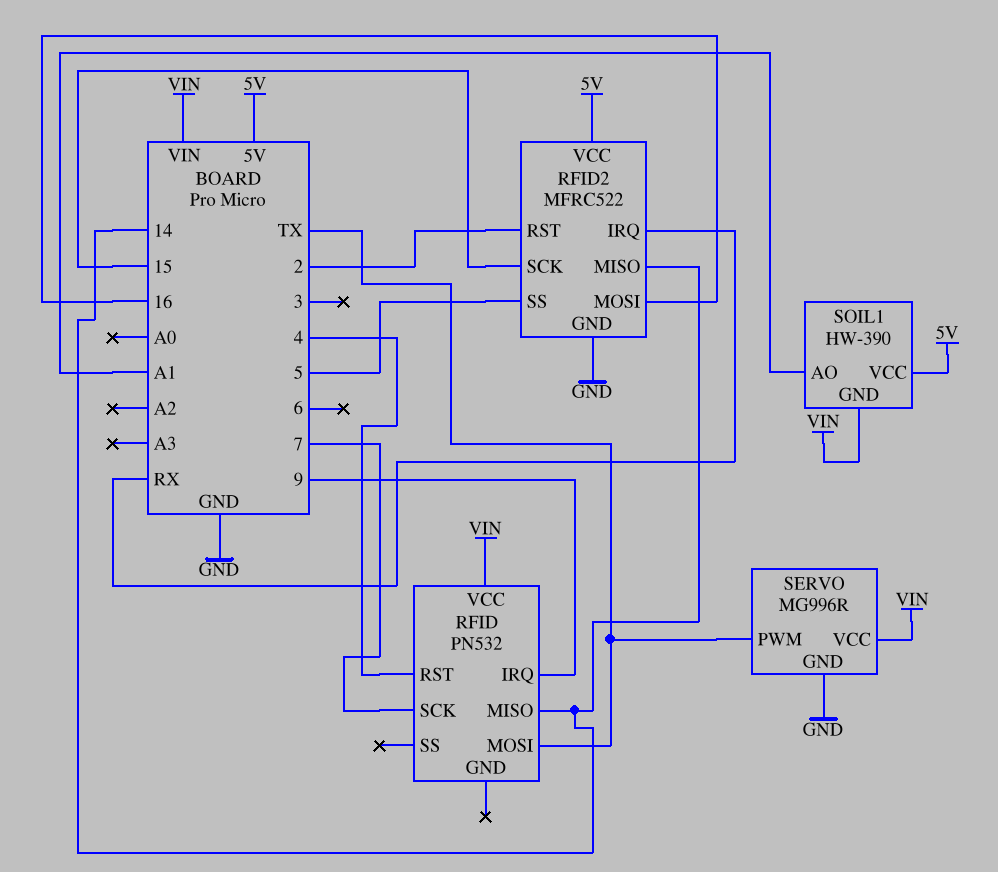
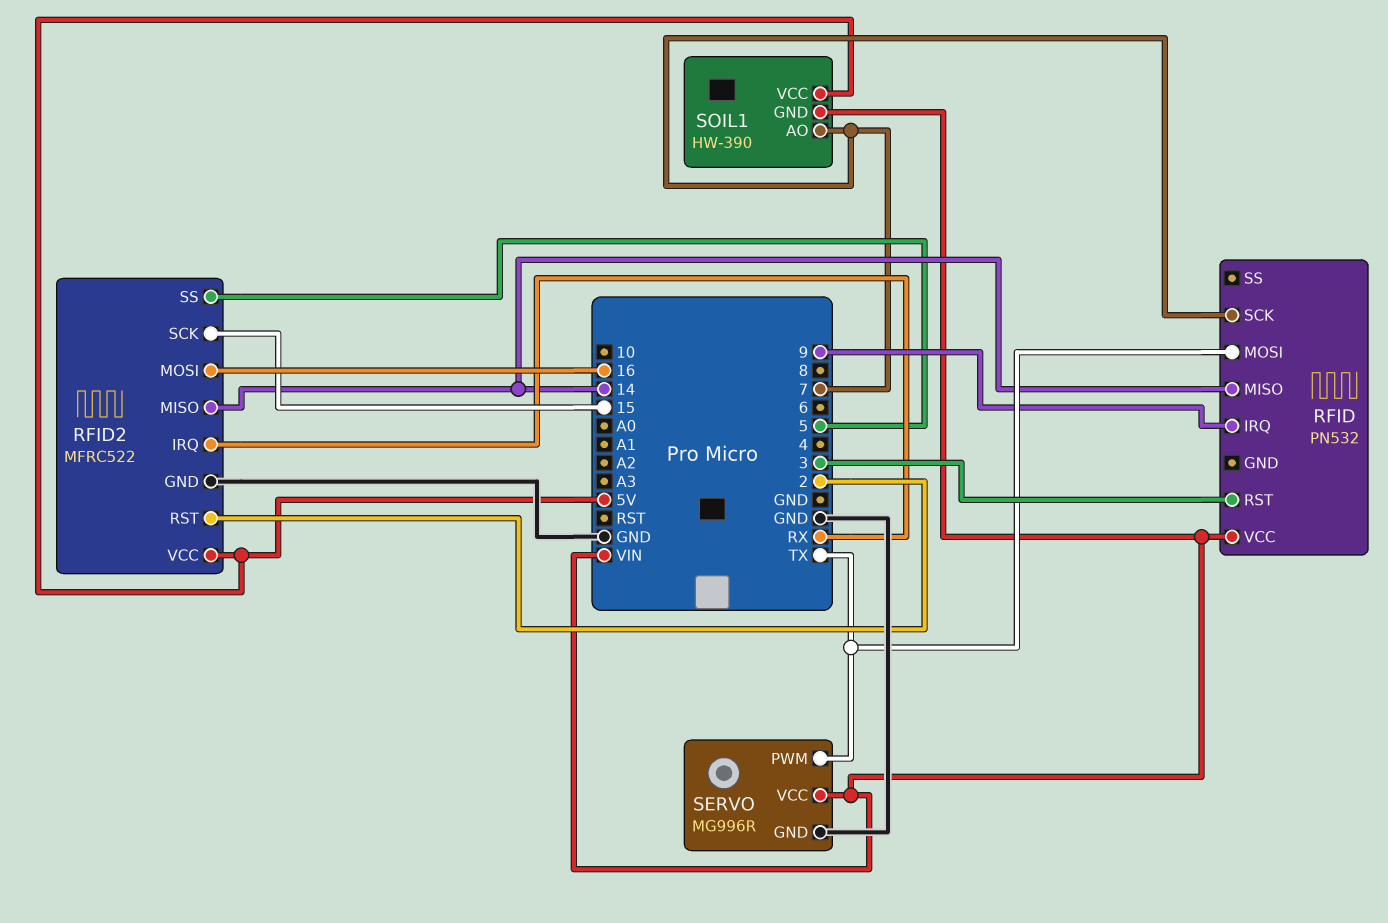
RFID pin RST: 4 -> 3
SOIL1 pin AO: A1 -> 7

